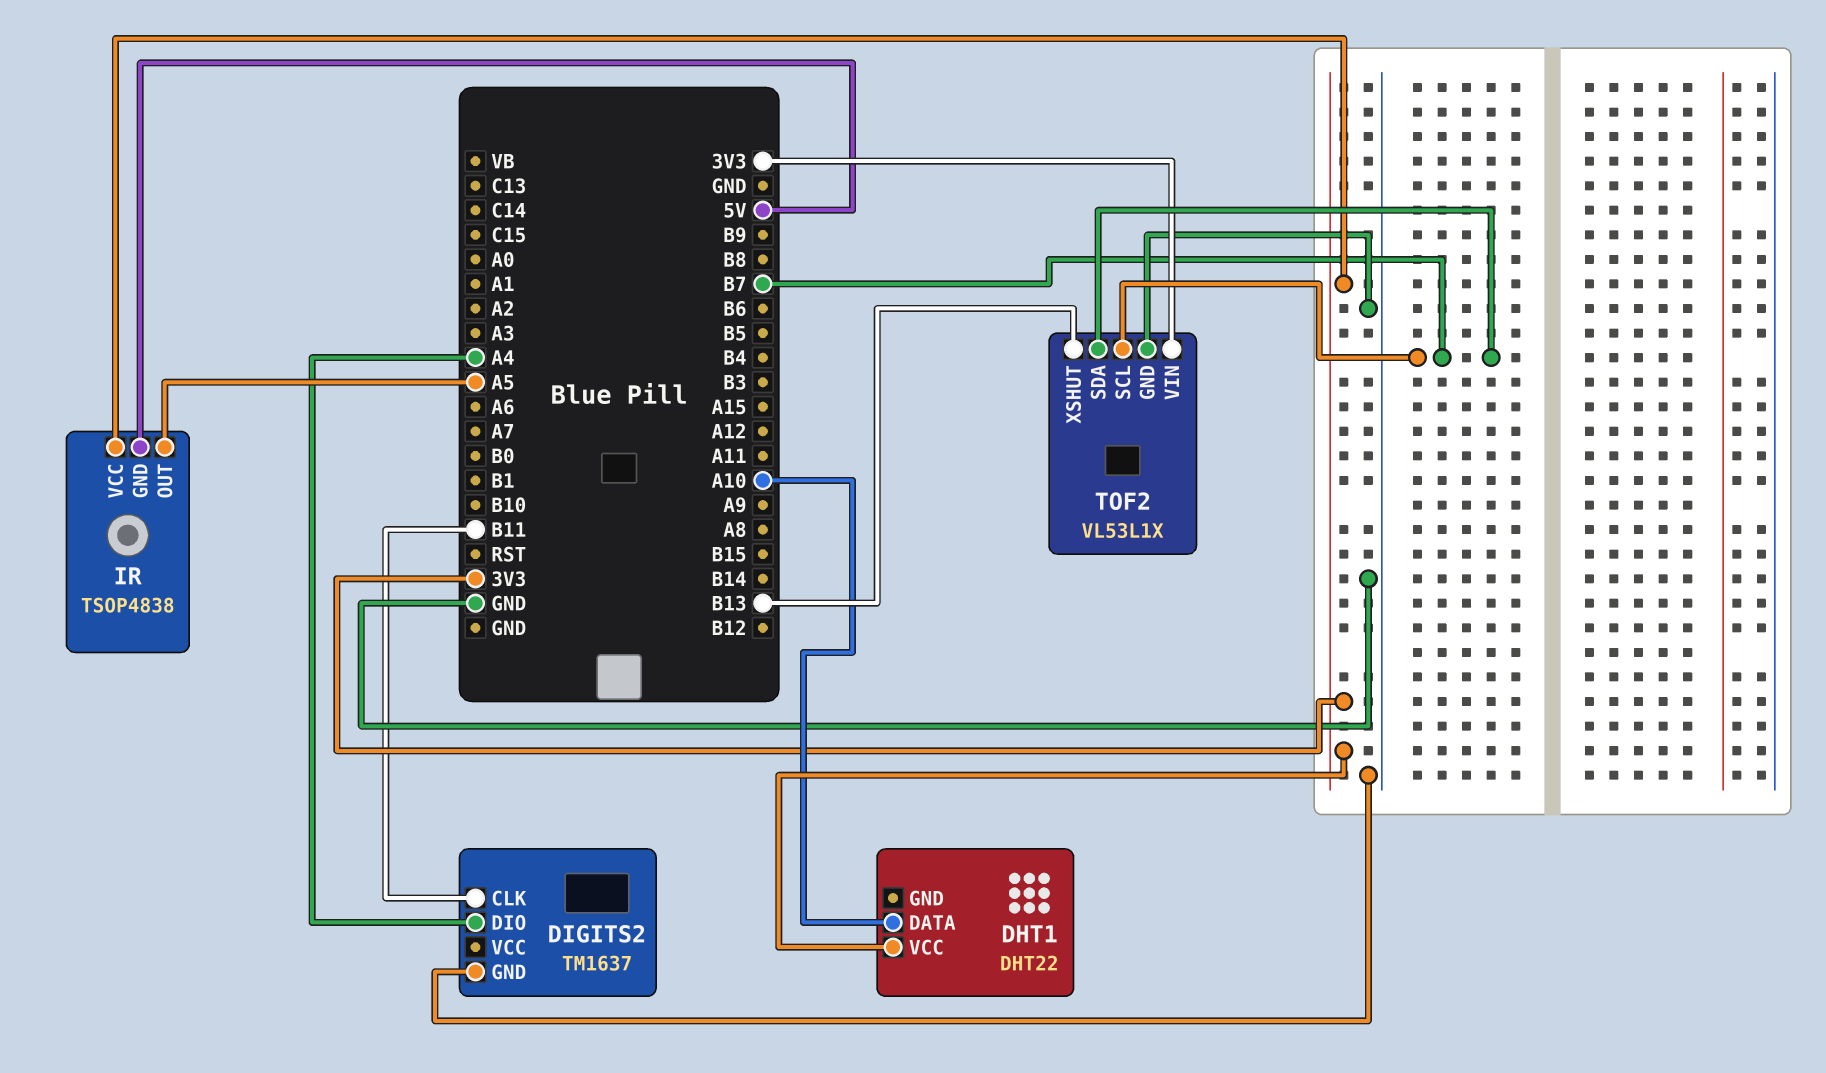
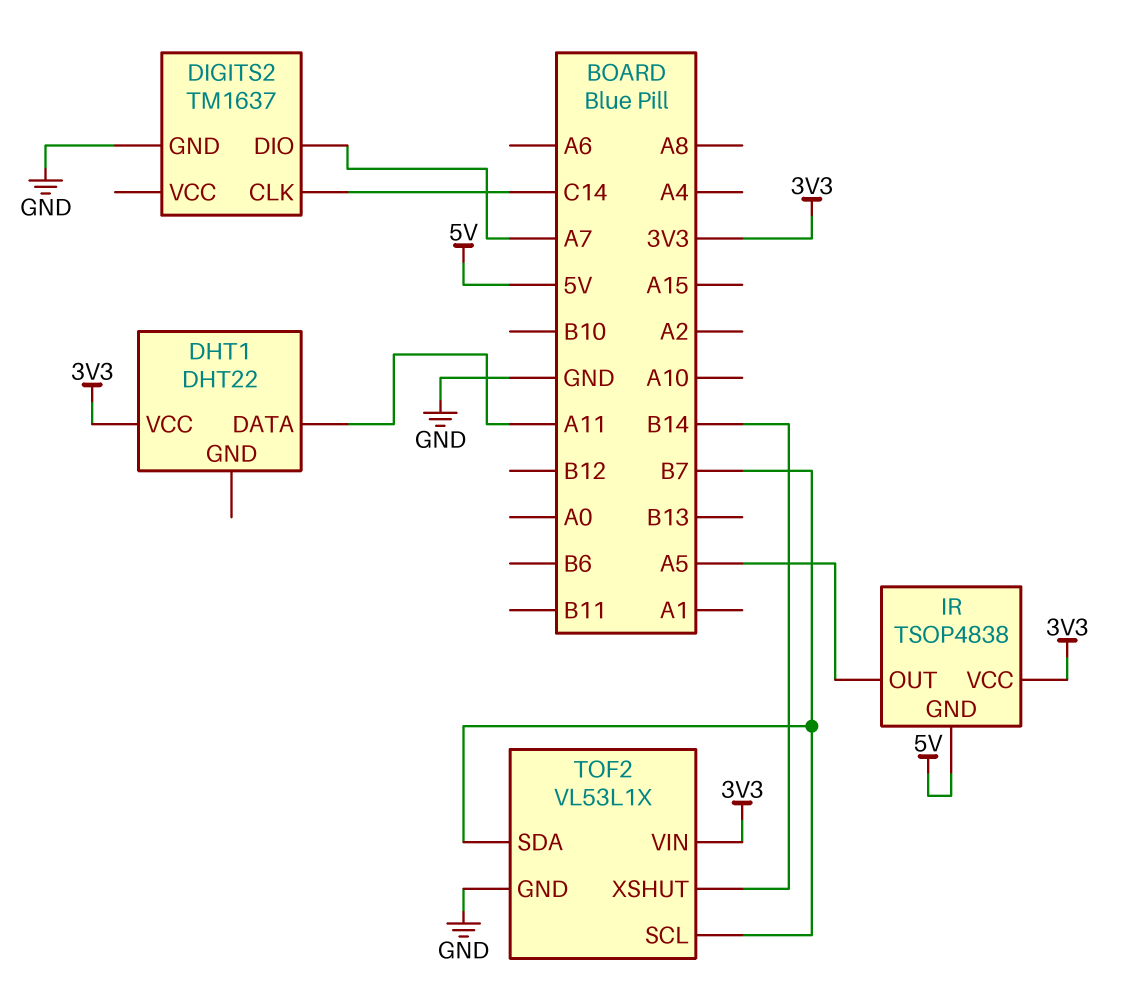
DHT1 pin DATA: A10 -> A11
DIGITS2 pin CLK: B11 -> C14
DIGITS2 pin DIO: A4 -> A7
TOF2 pin XSHUT: B13 -> B14

